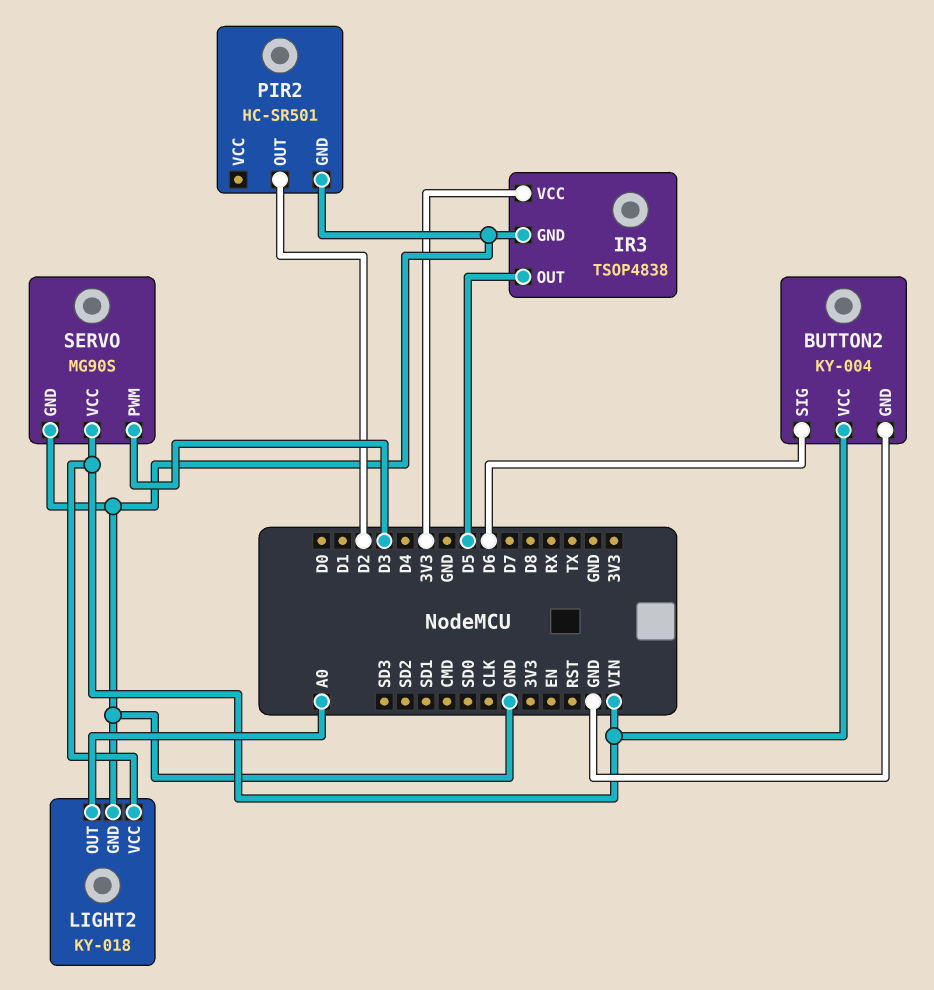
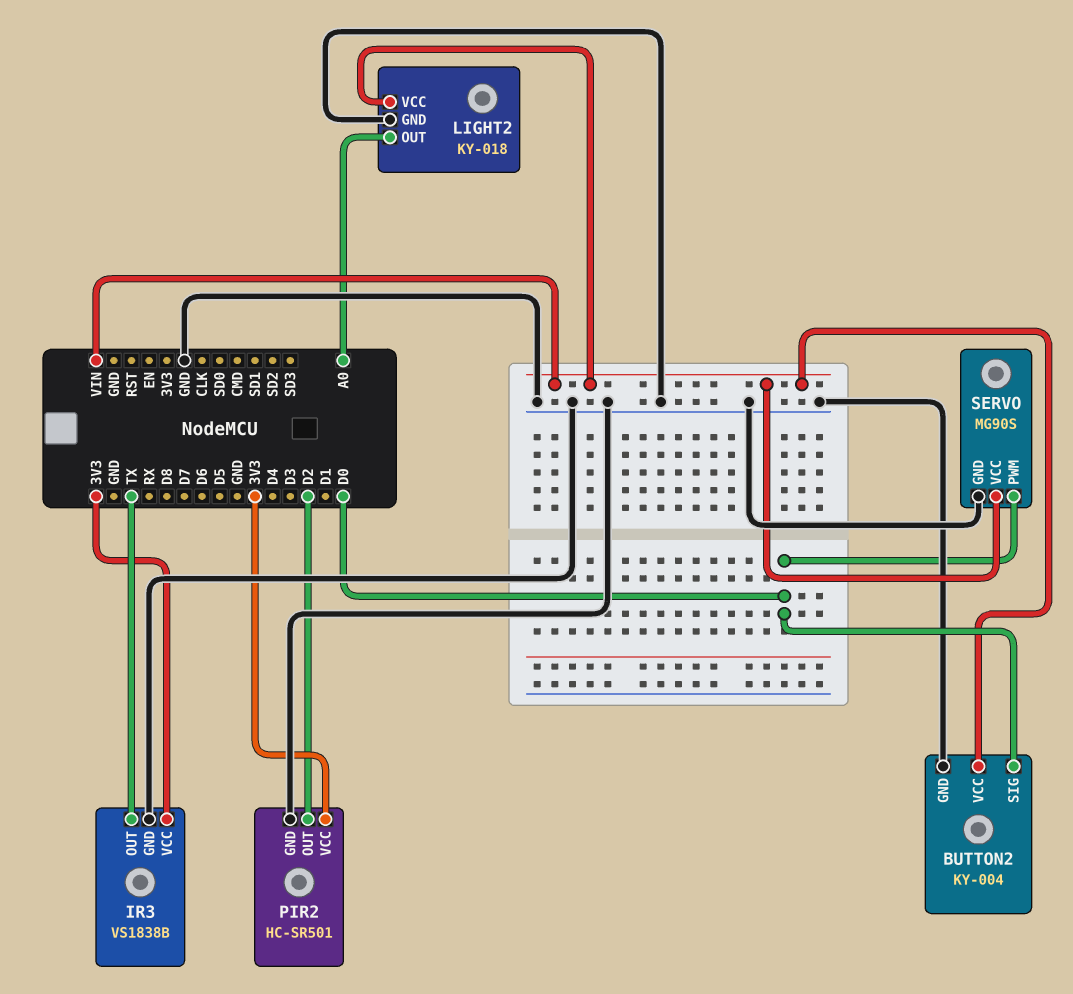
BUTTON2 pin SIG: D6 -> D0
IR3: TSOP4838 -> VS1838B
IR3 pin OUT: D5 -> TX
PIR2 pin VCC: none -> 3V3
SERVO pin PWM: D3 -> D0

